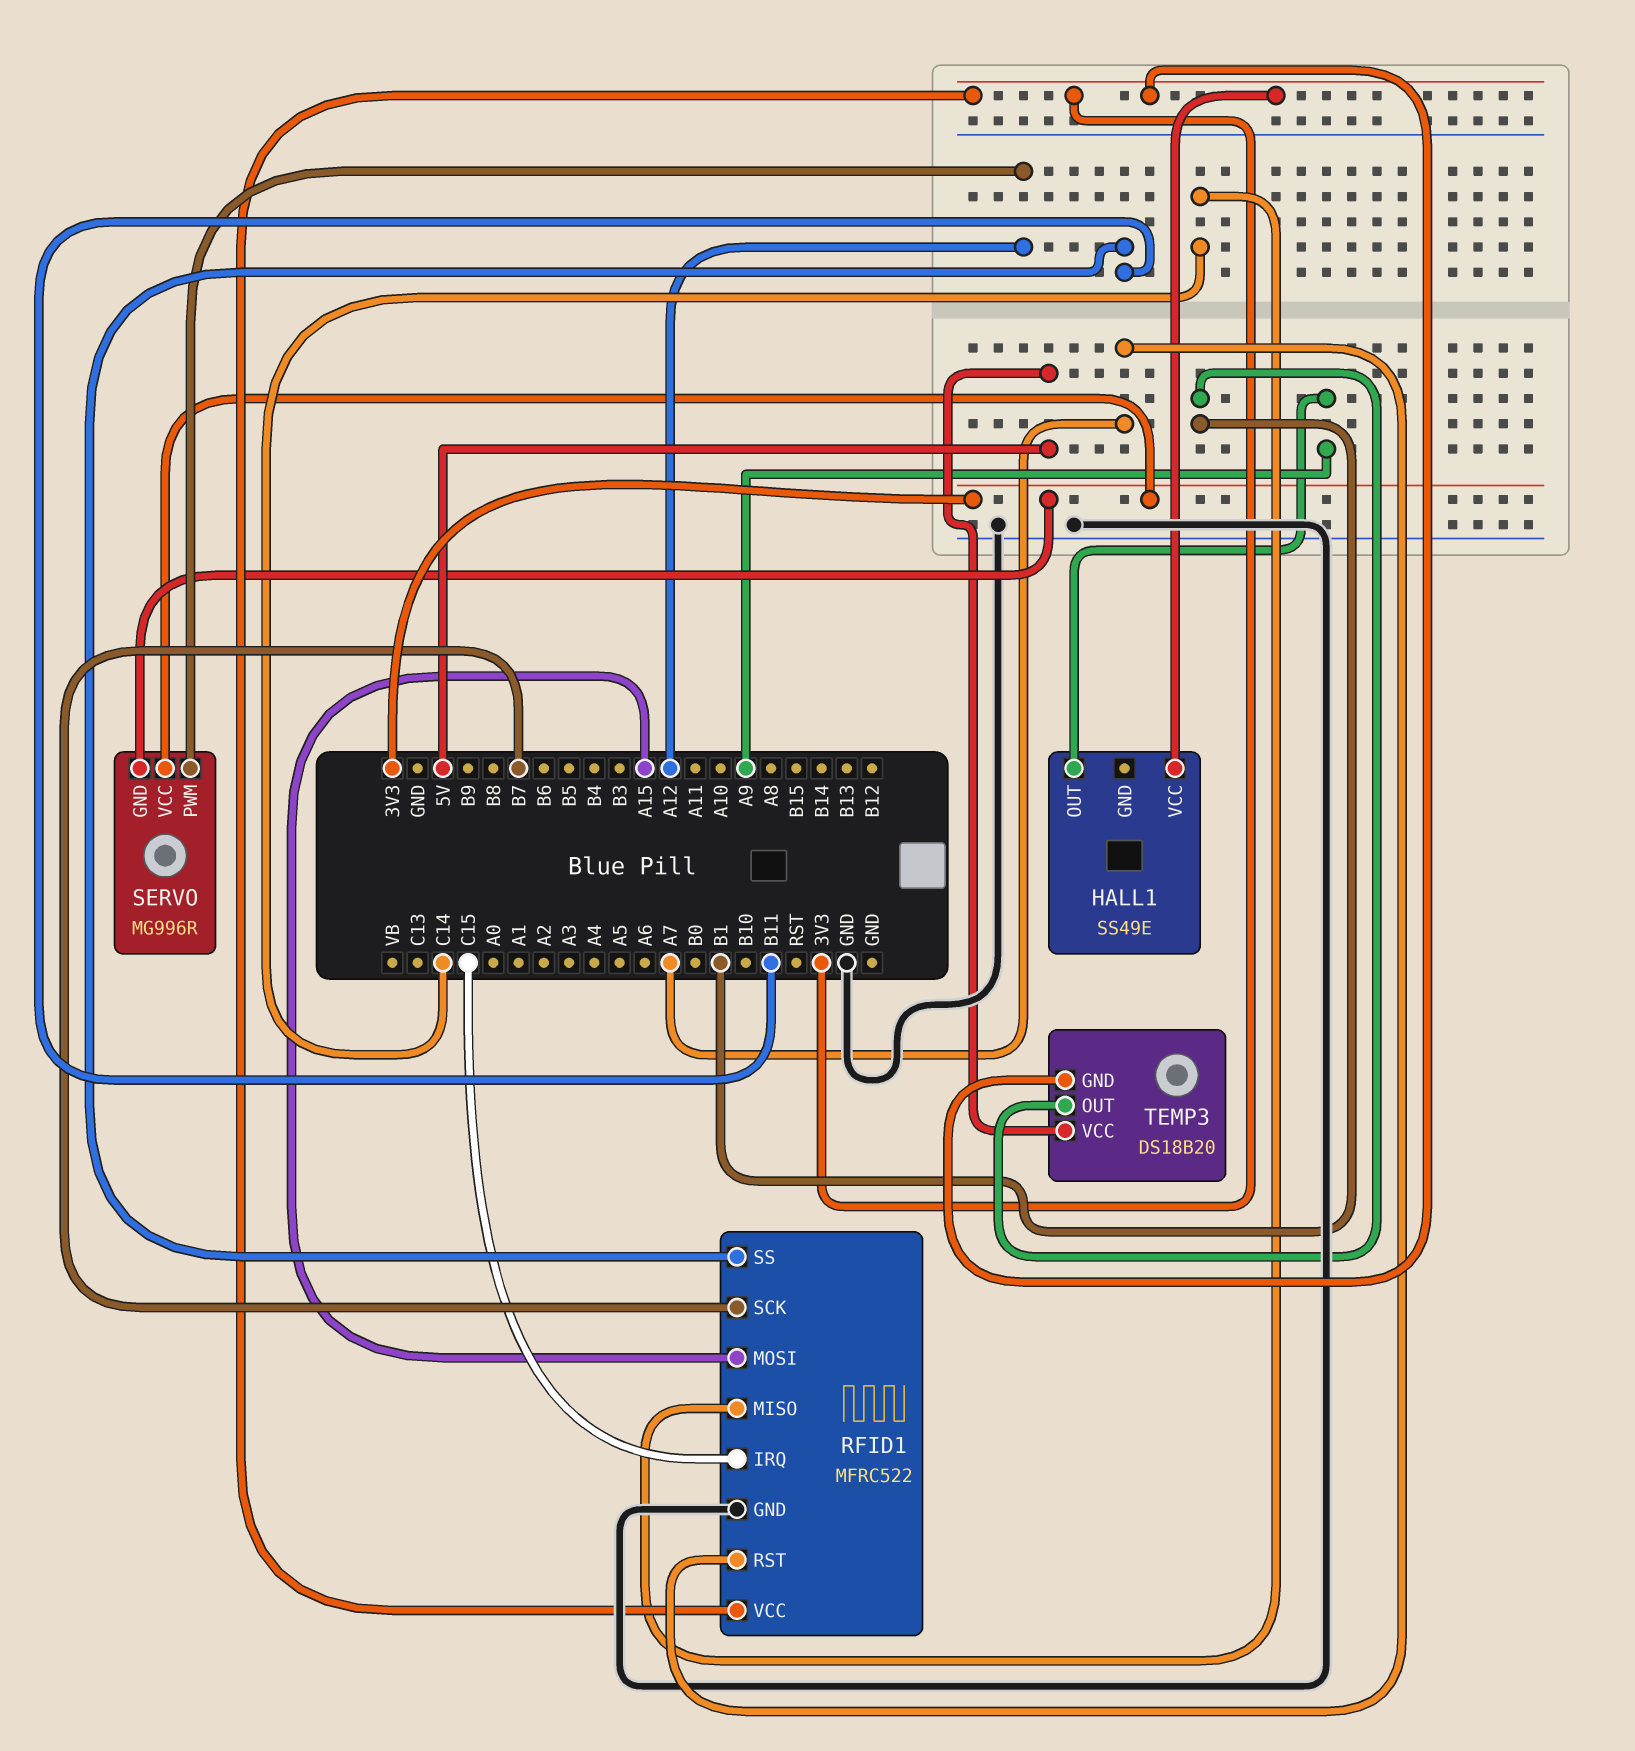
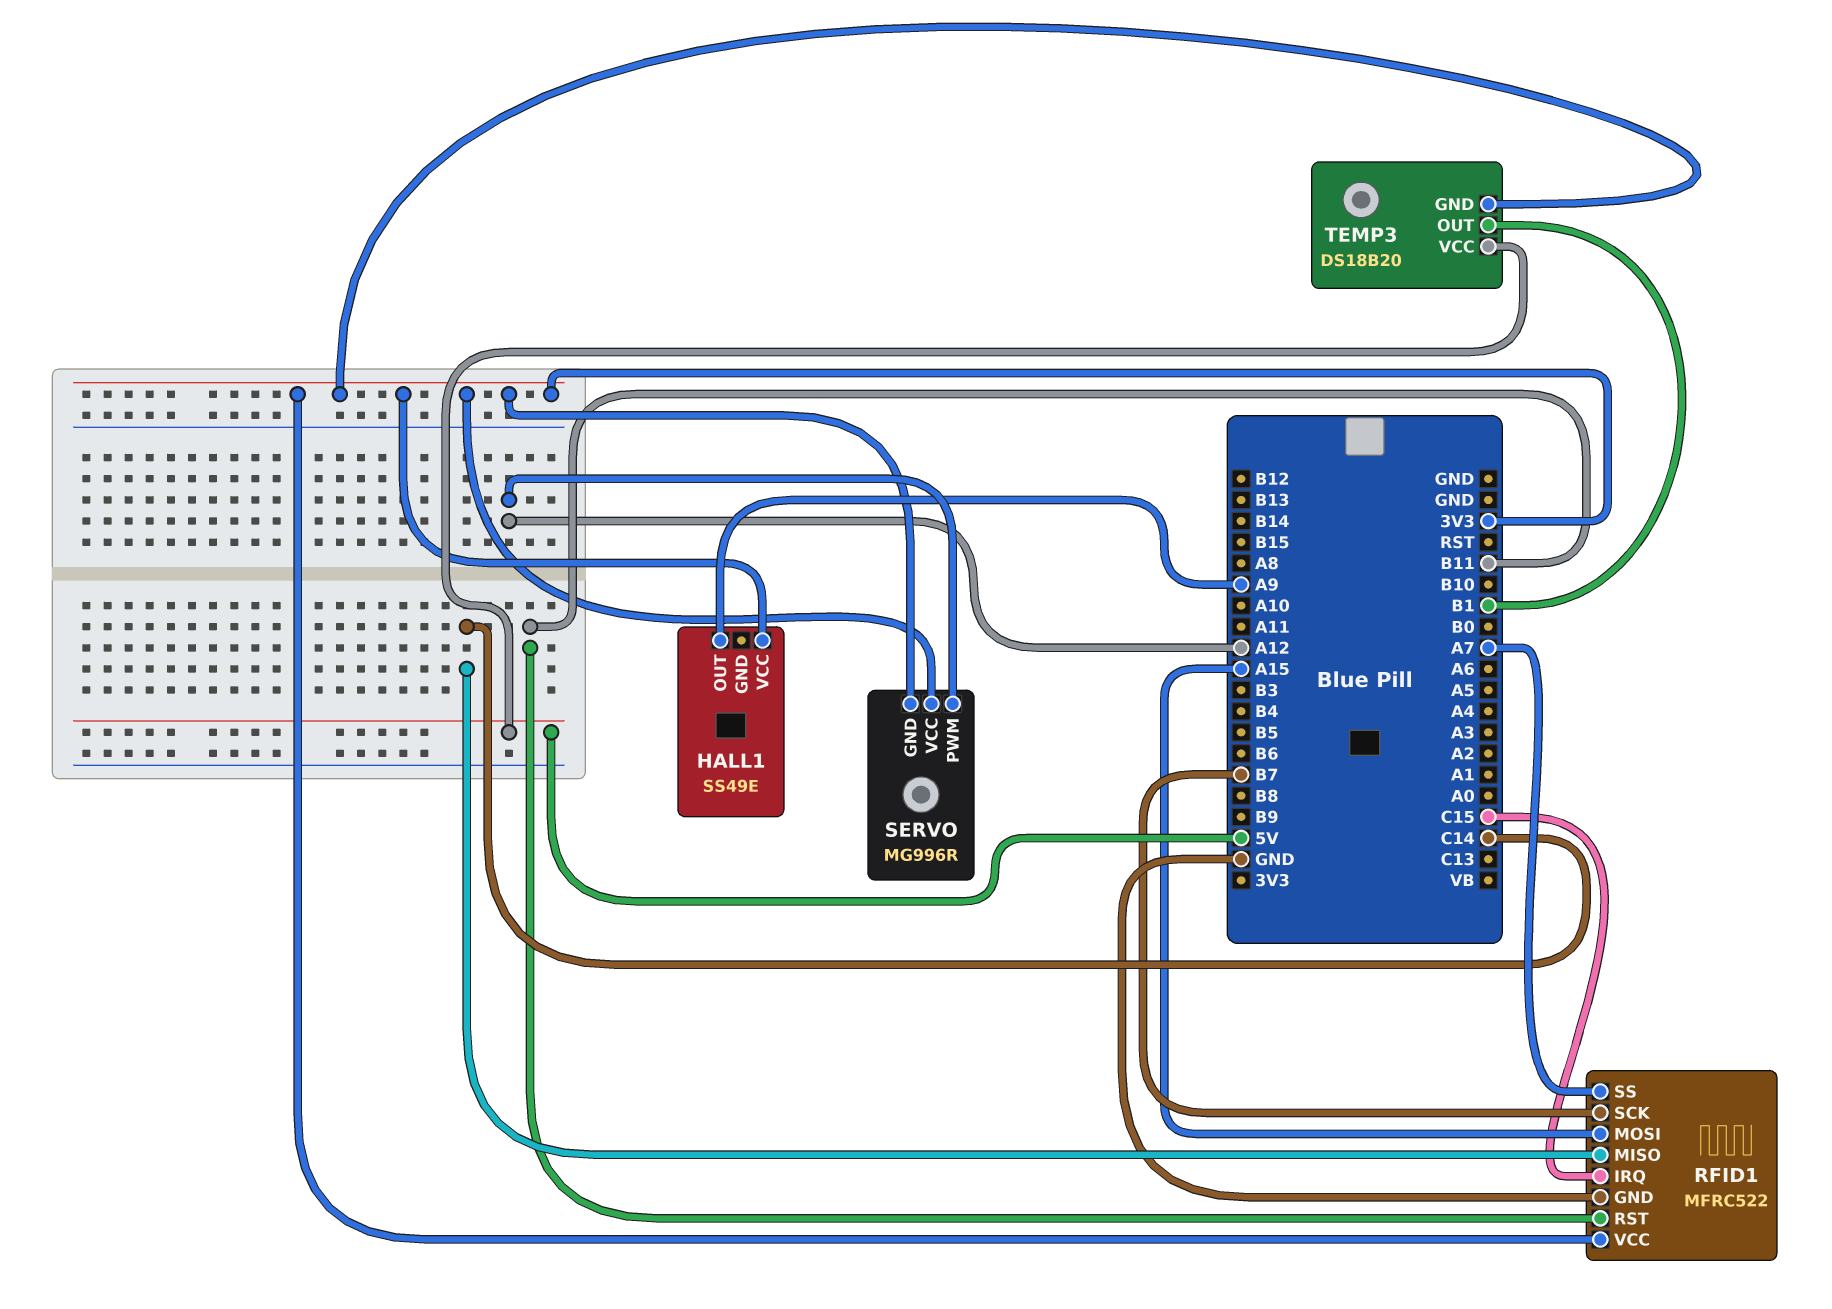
RFID1 pin RST: A7 -> B11
RFID1 pin SS: B11 -> A7

